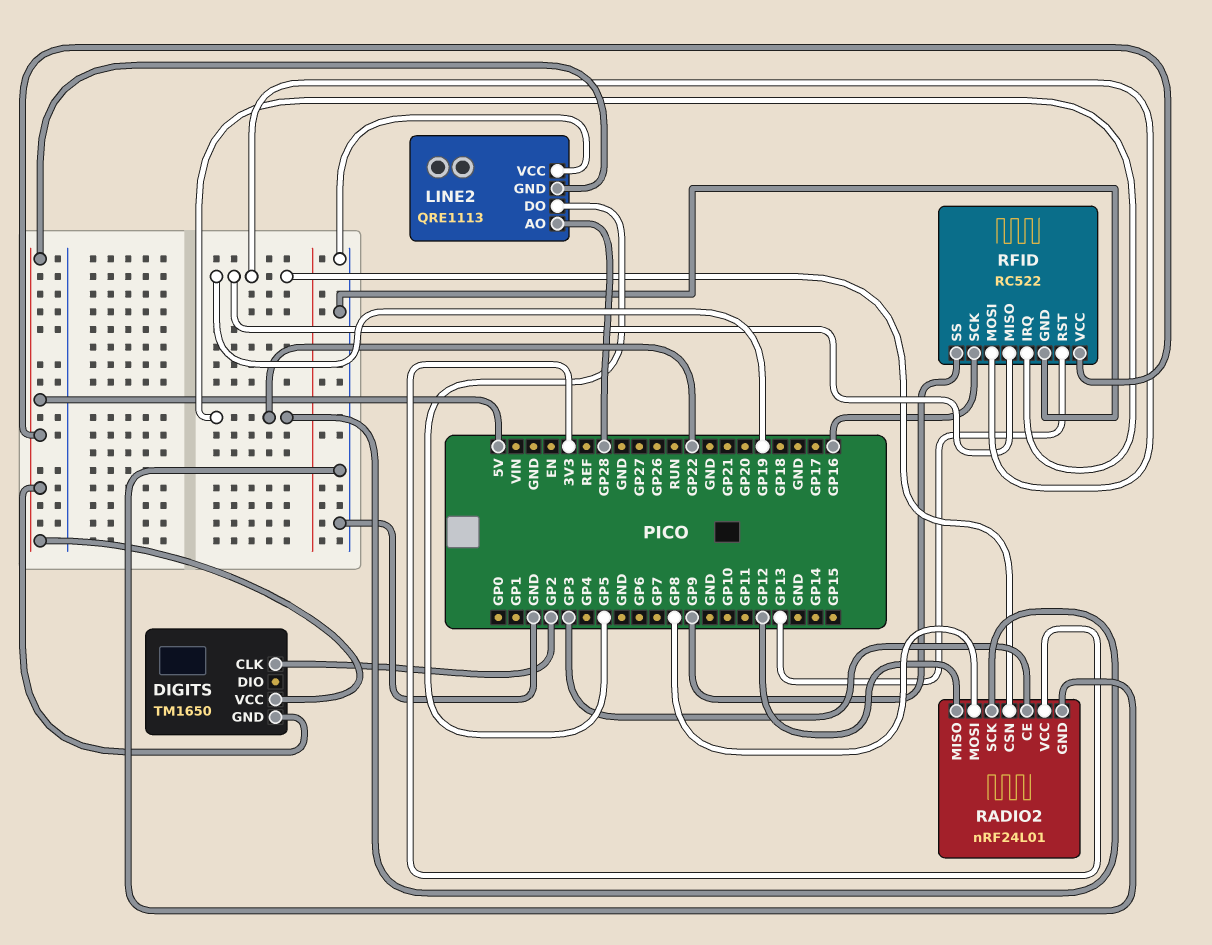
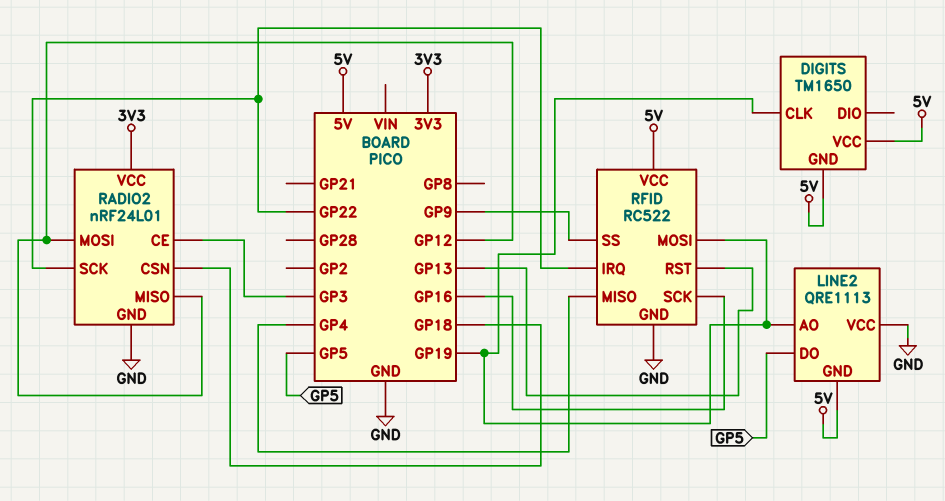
DIGITS pin CLK: GP2 -> GP19
LINE2 pin AO: GP28 -> GP19
RADIO2 pin CSN: GP19 -> GP18
RADIO2 pin MOSI: GP8 -> GP12
RFID pin MISO: GP19 -> GP4

